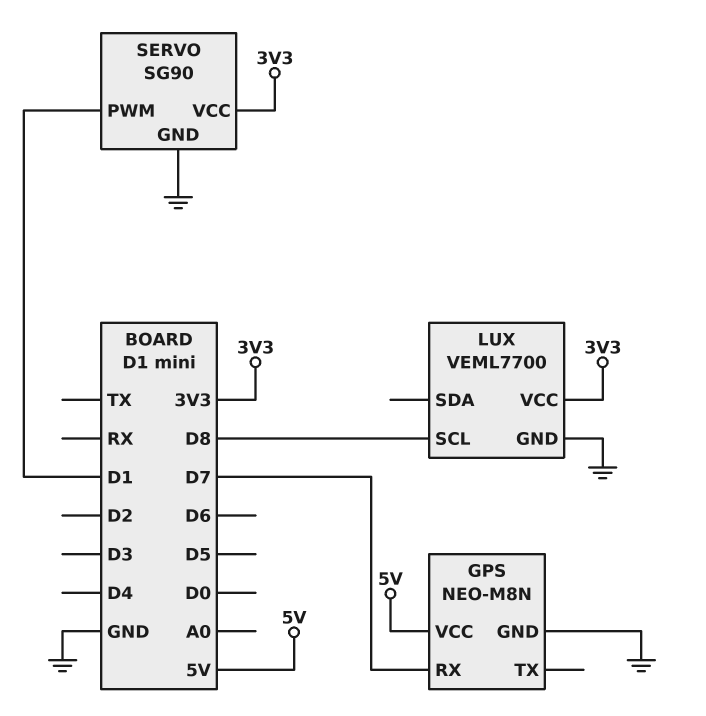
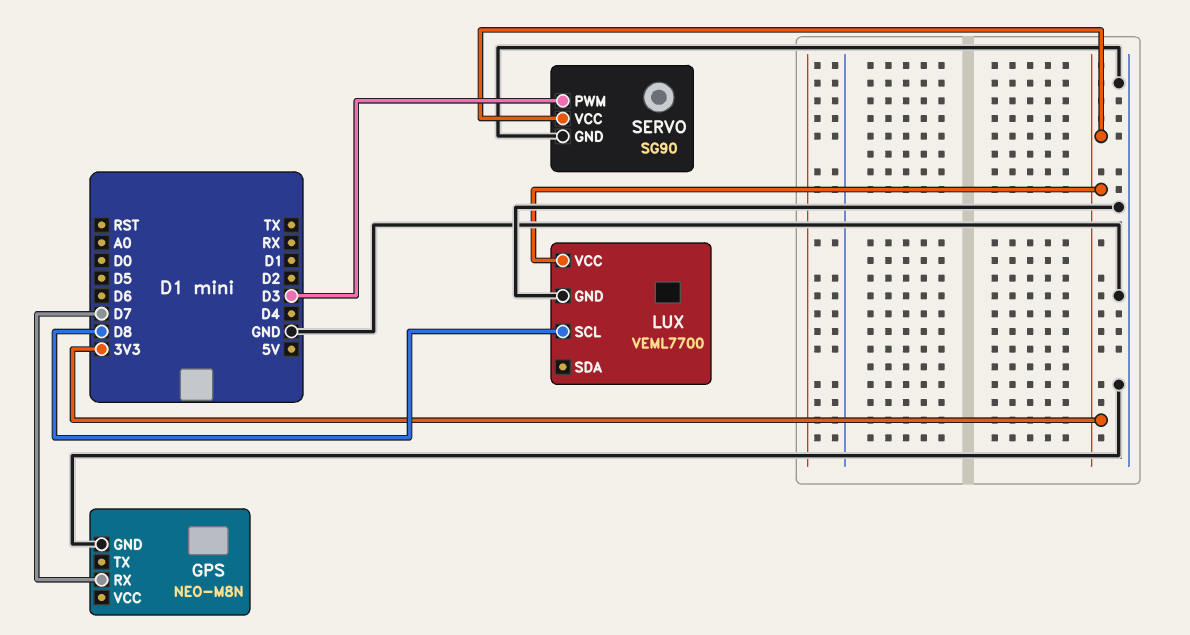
GPS pin VCC: 5V -> none
SERVO pin PWM: D1 -> D3

